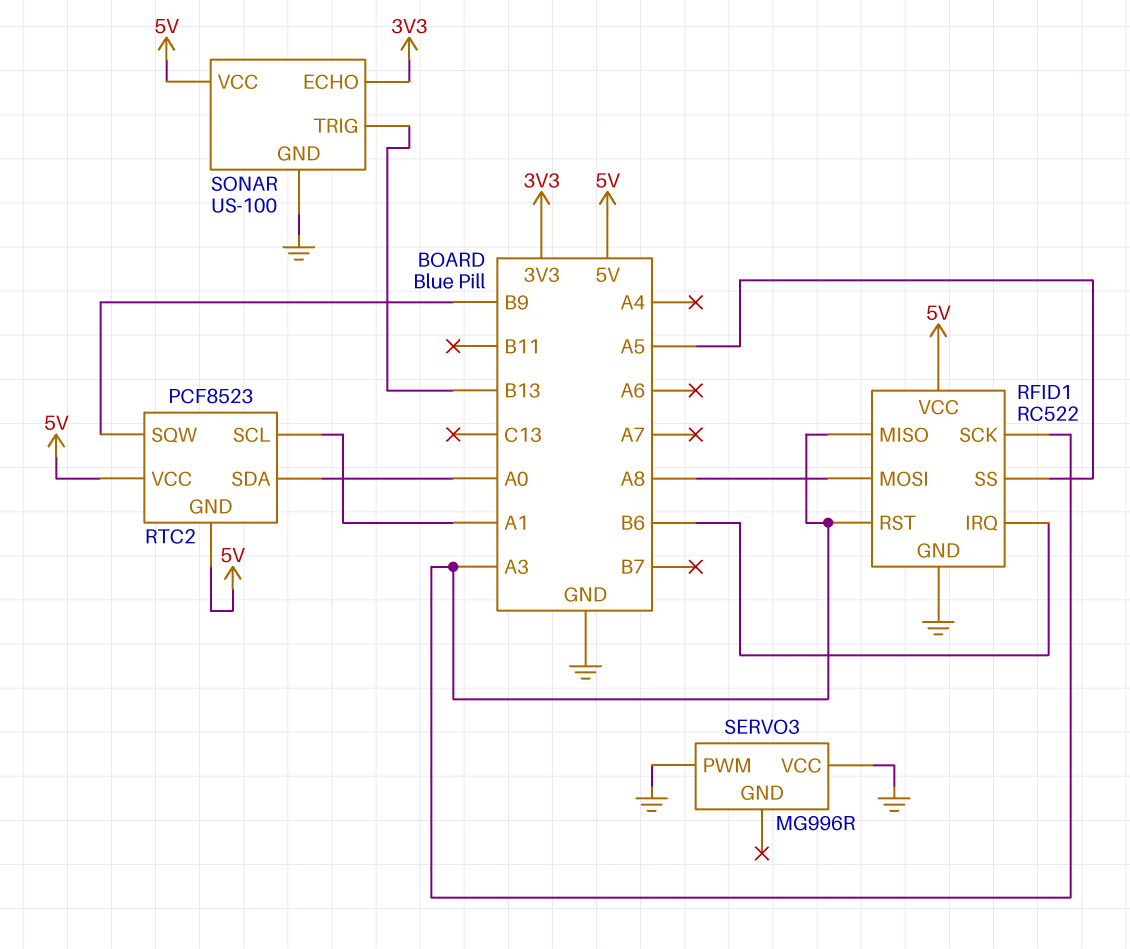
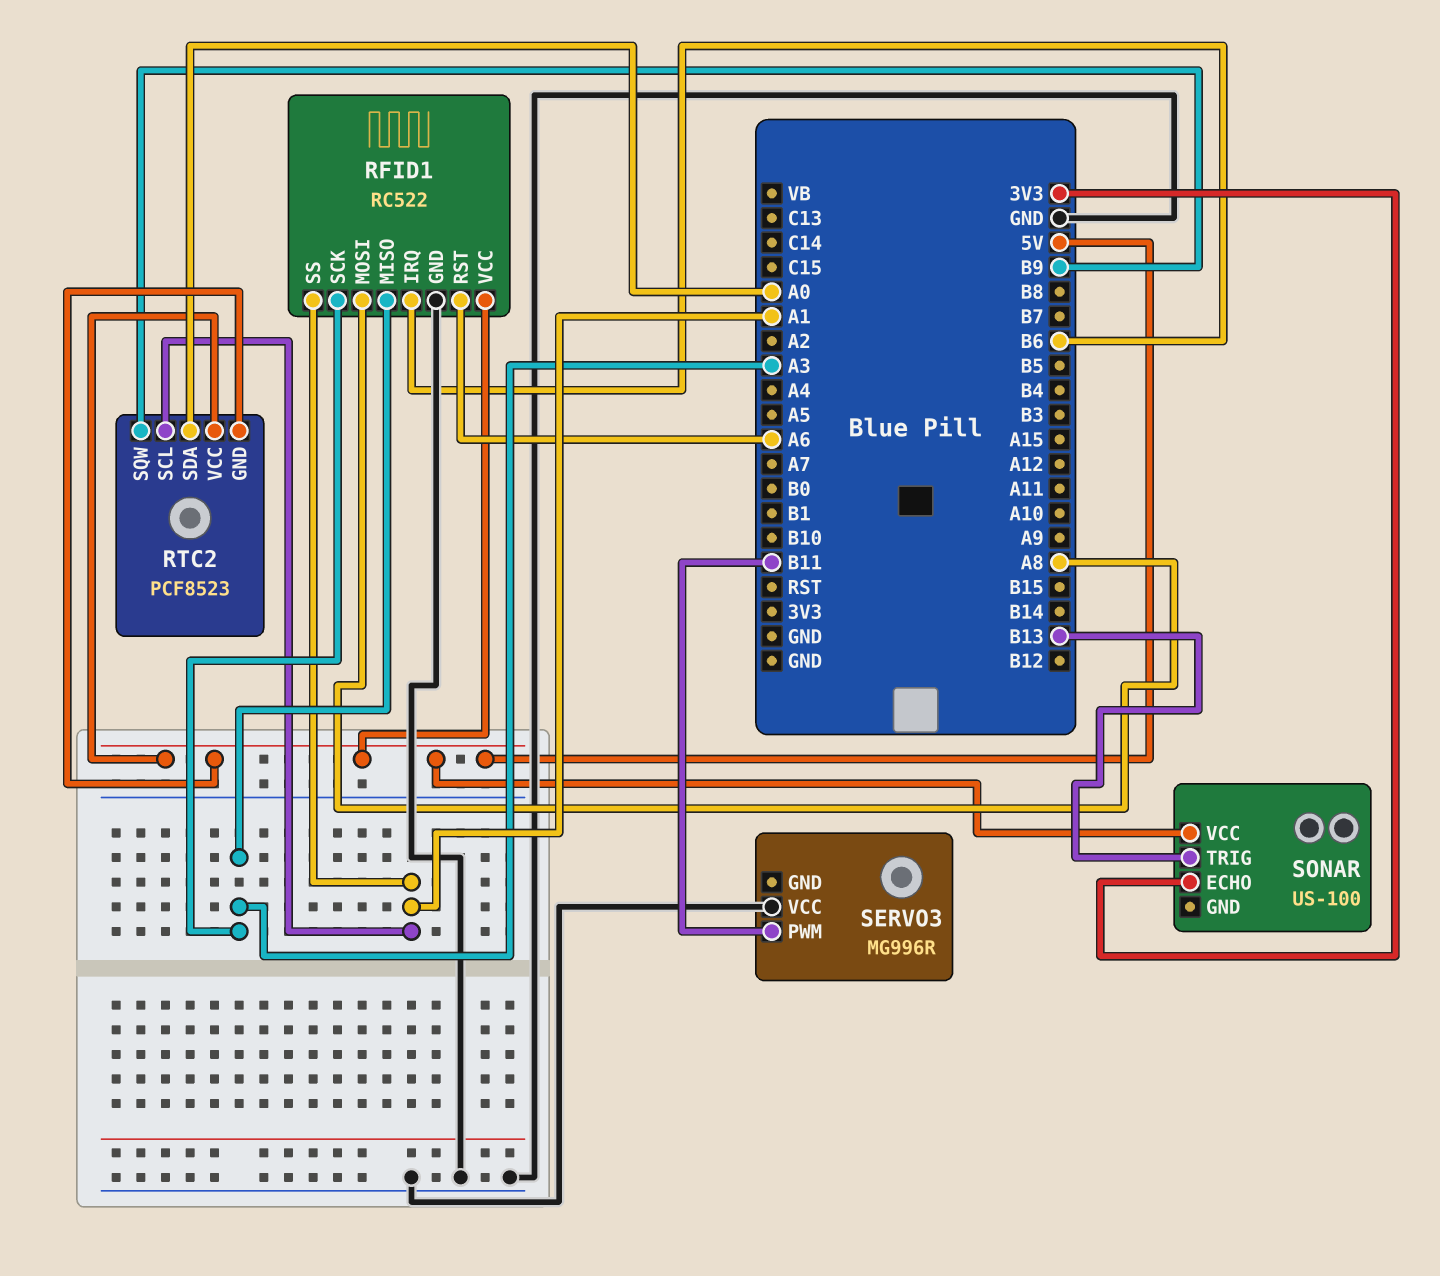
RFID1 pin RST: A3 -> A6
RFID1 pin SS: A5 -> A1
SERVO3 pin PWM: GND -> B11
SONAR pin GND: GND -> none

